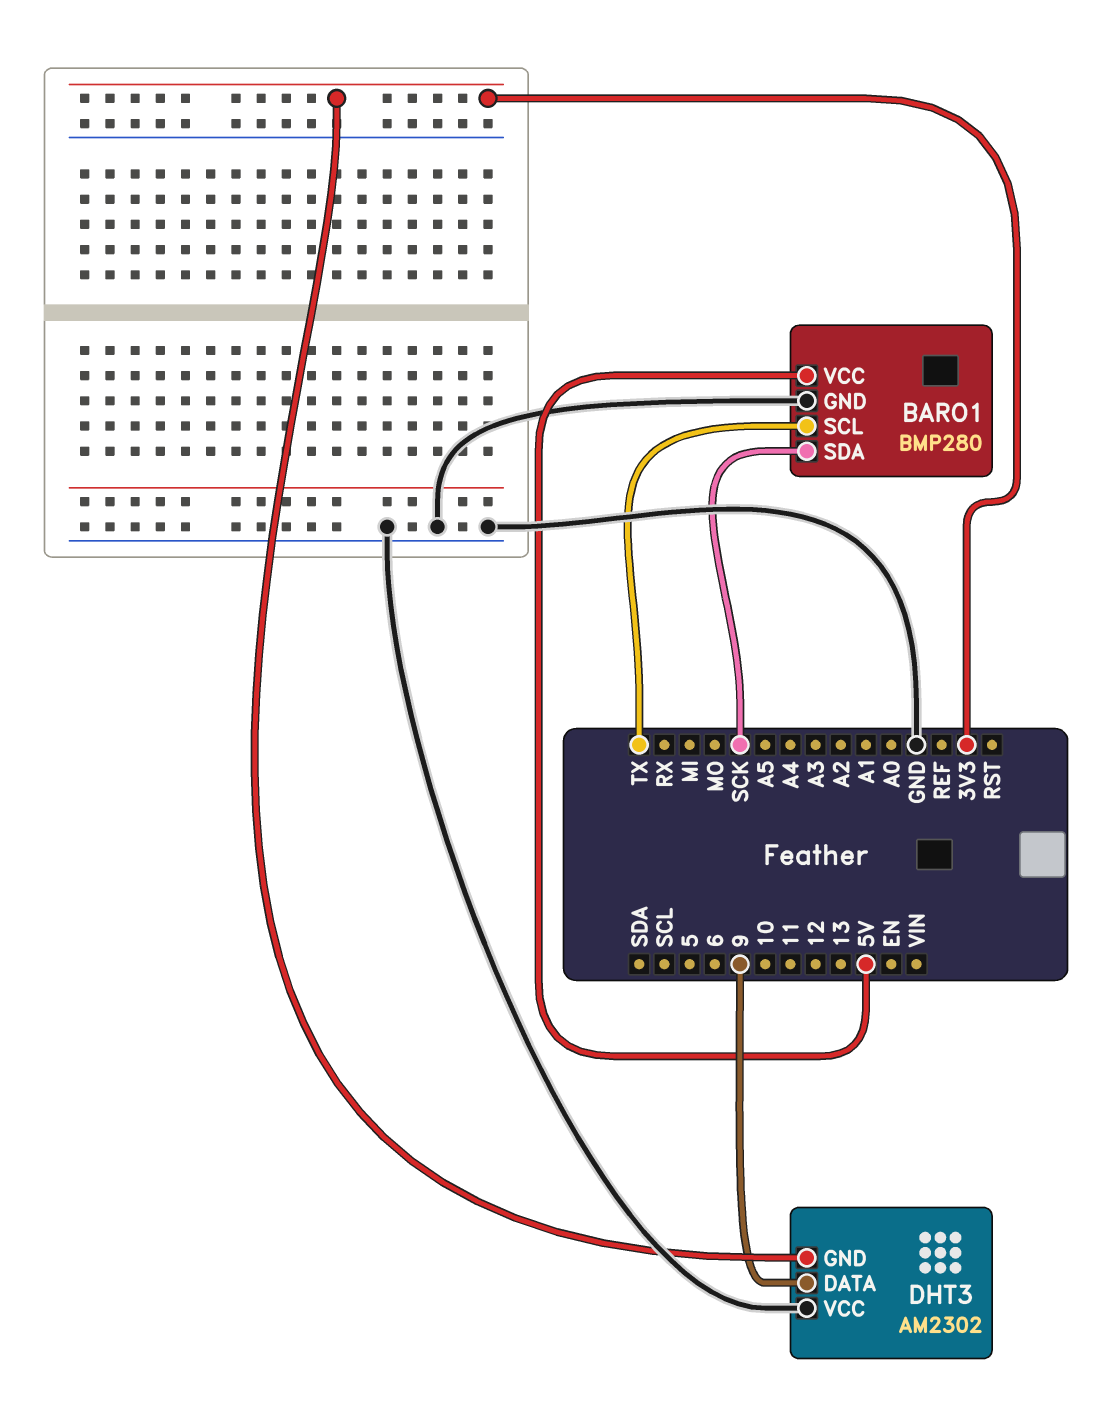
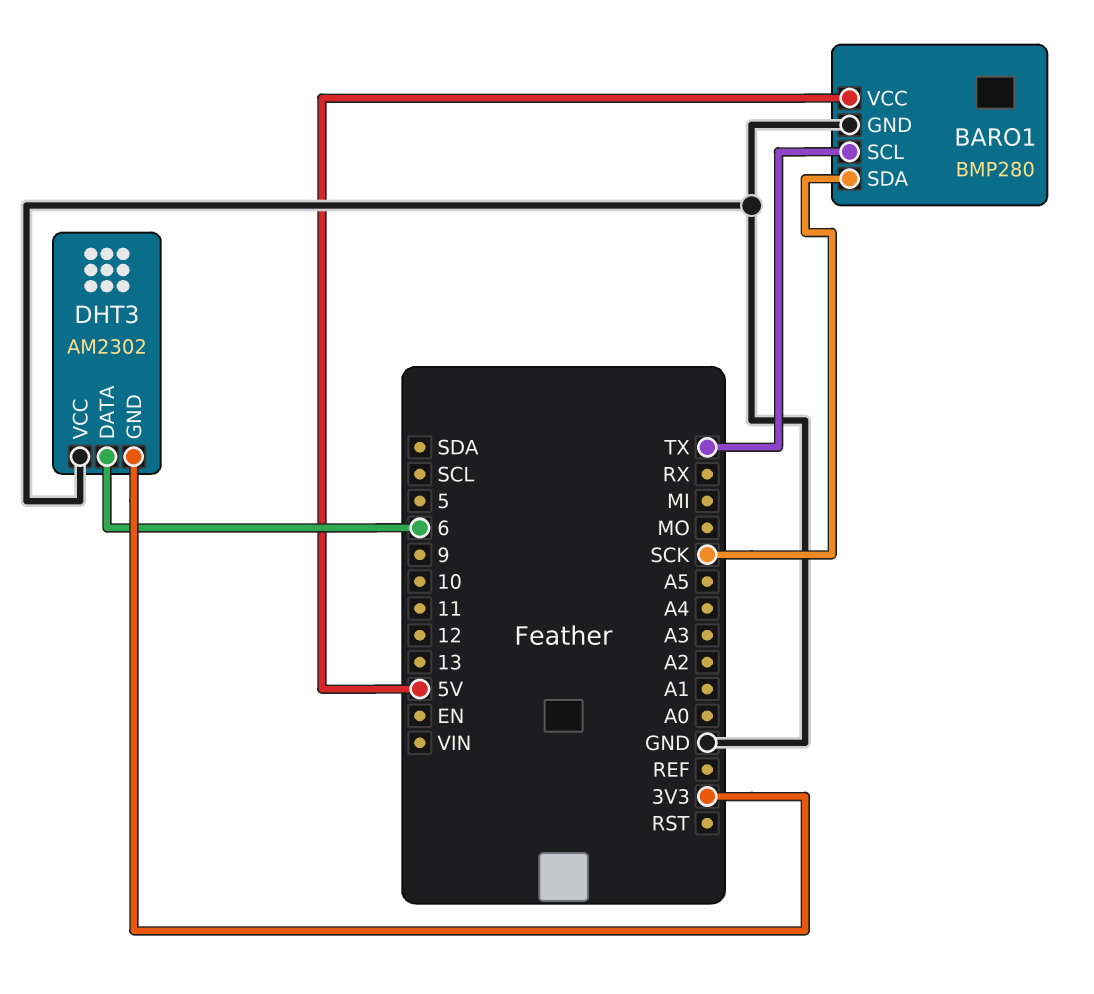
DHT3 pin DATA: 9 -> 6

